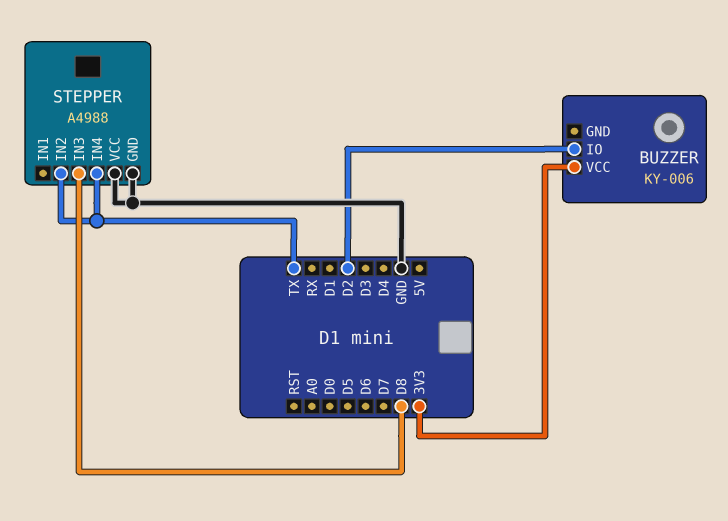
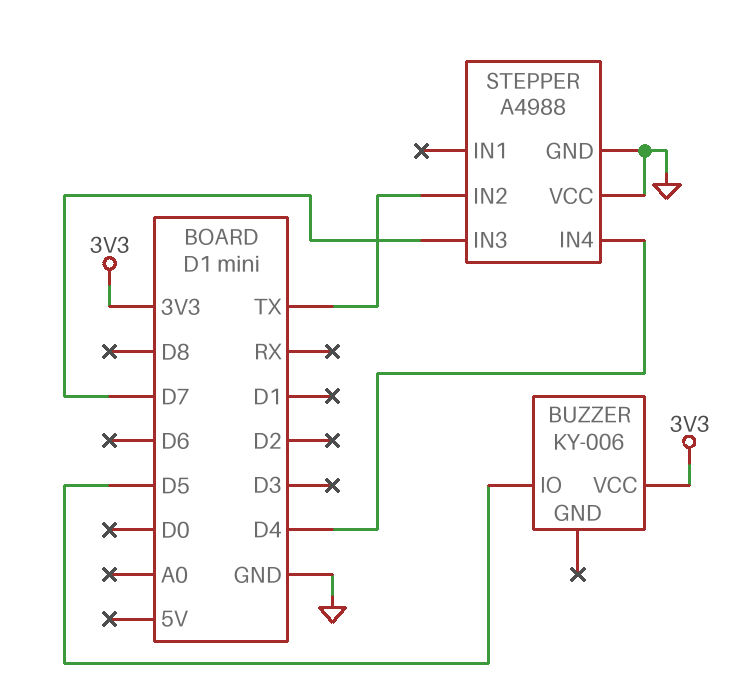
BUZZER pin IO: D2 -> D5
STEPPER pin IN3: D8 -> D7
STEPPER pin IN4: TX -> D4

